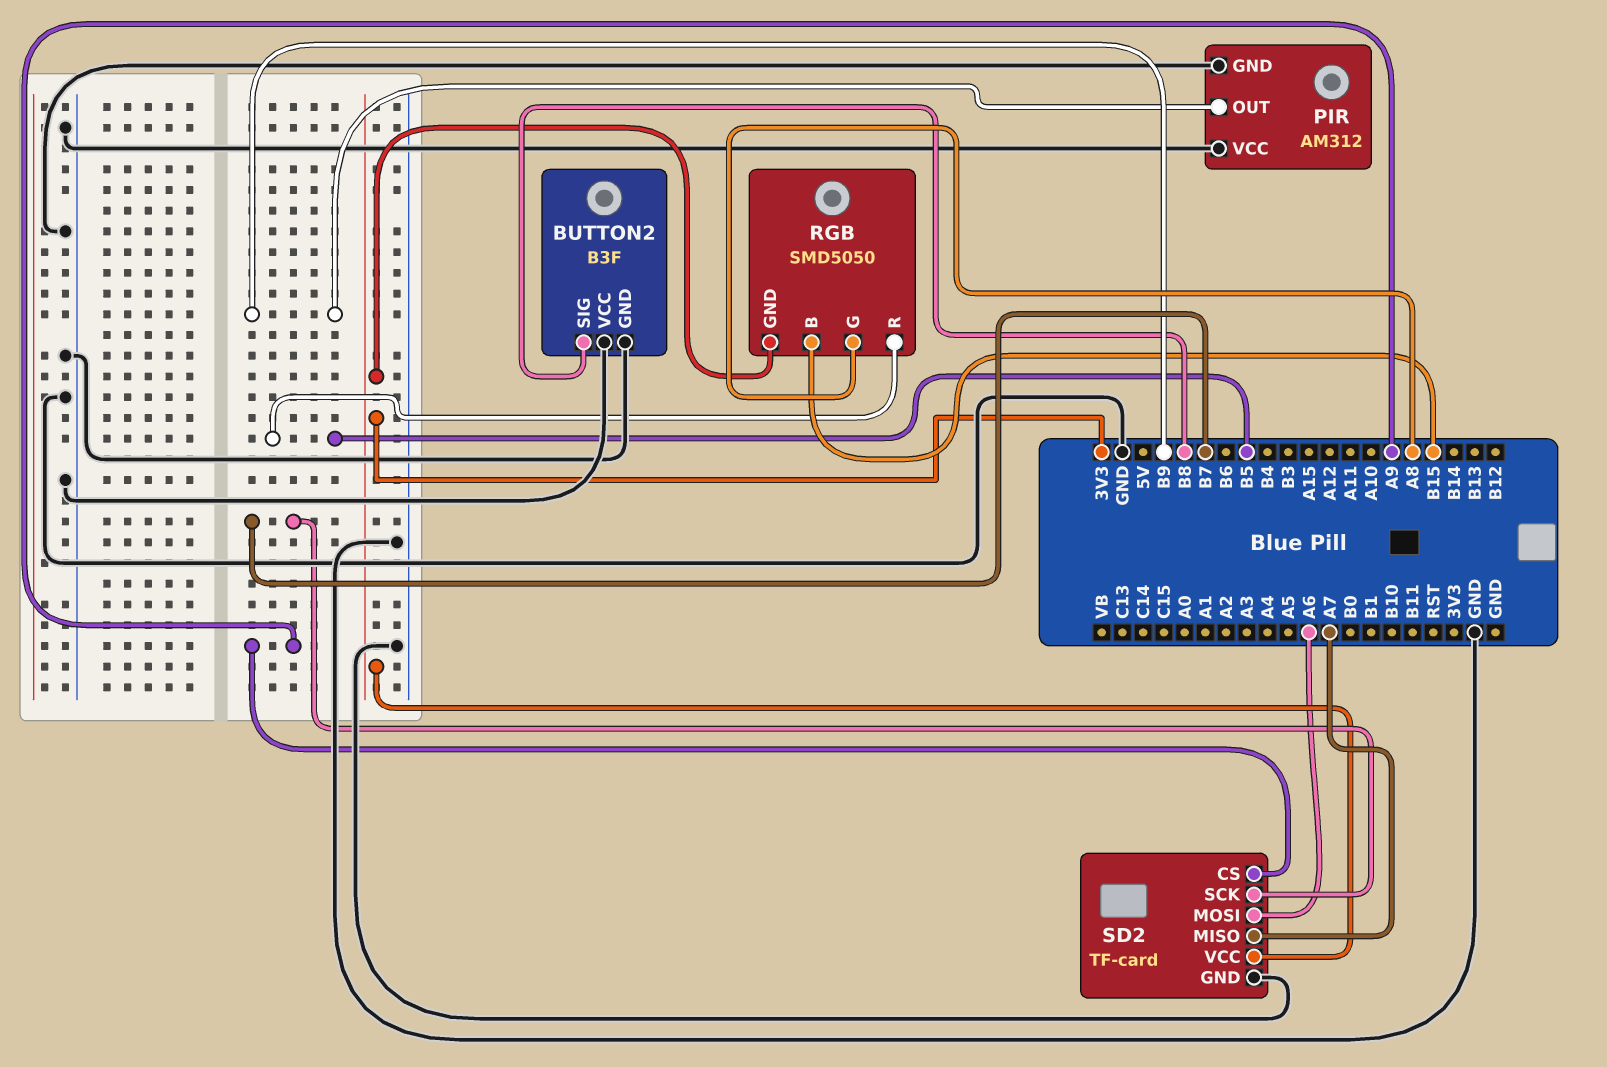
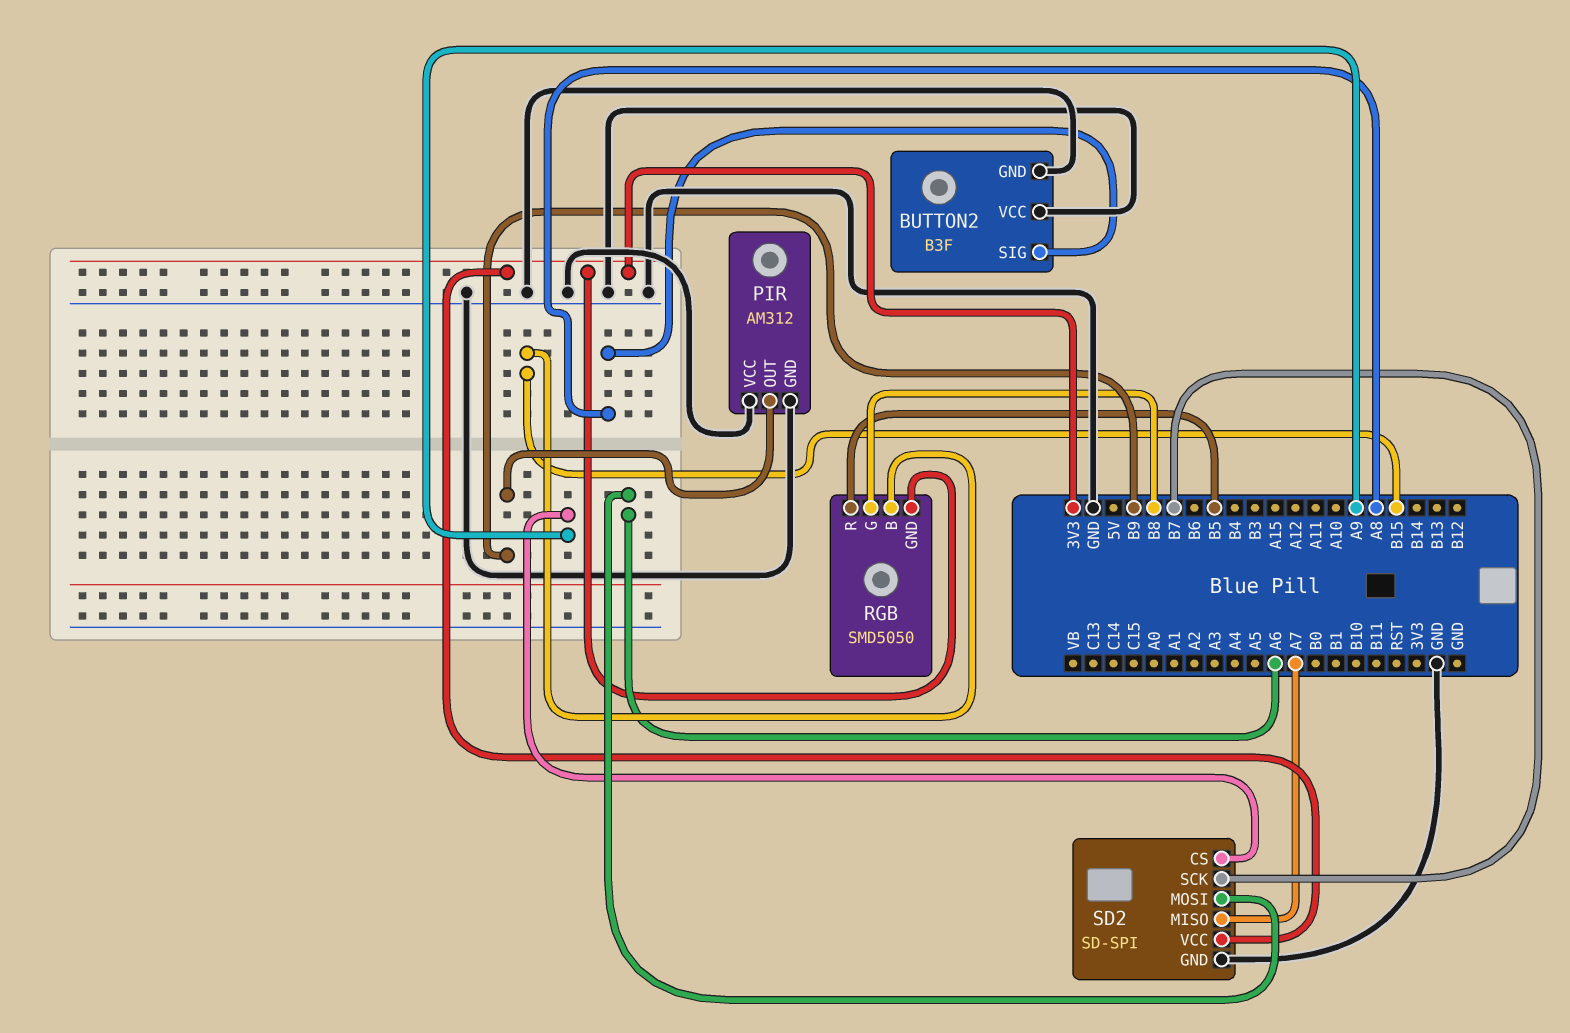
BUTTON2 pin SIG: B8 -> A8
RGB pin G: A8 -> B8
SD2: TF-card -> SD-SPI

